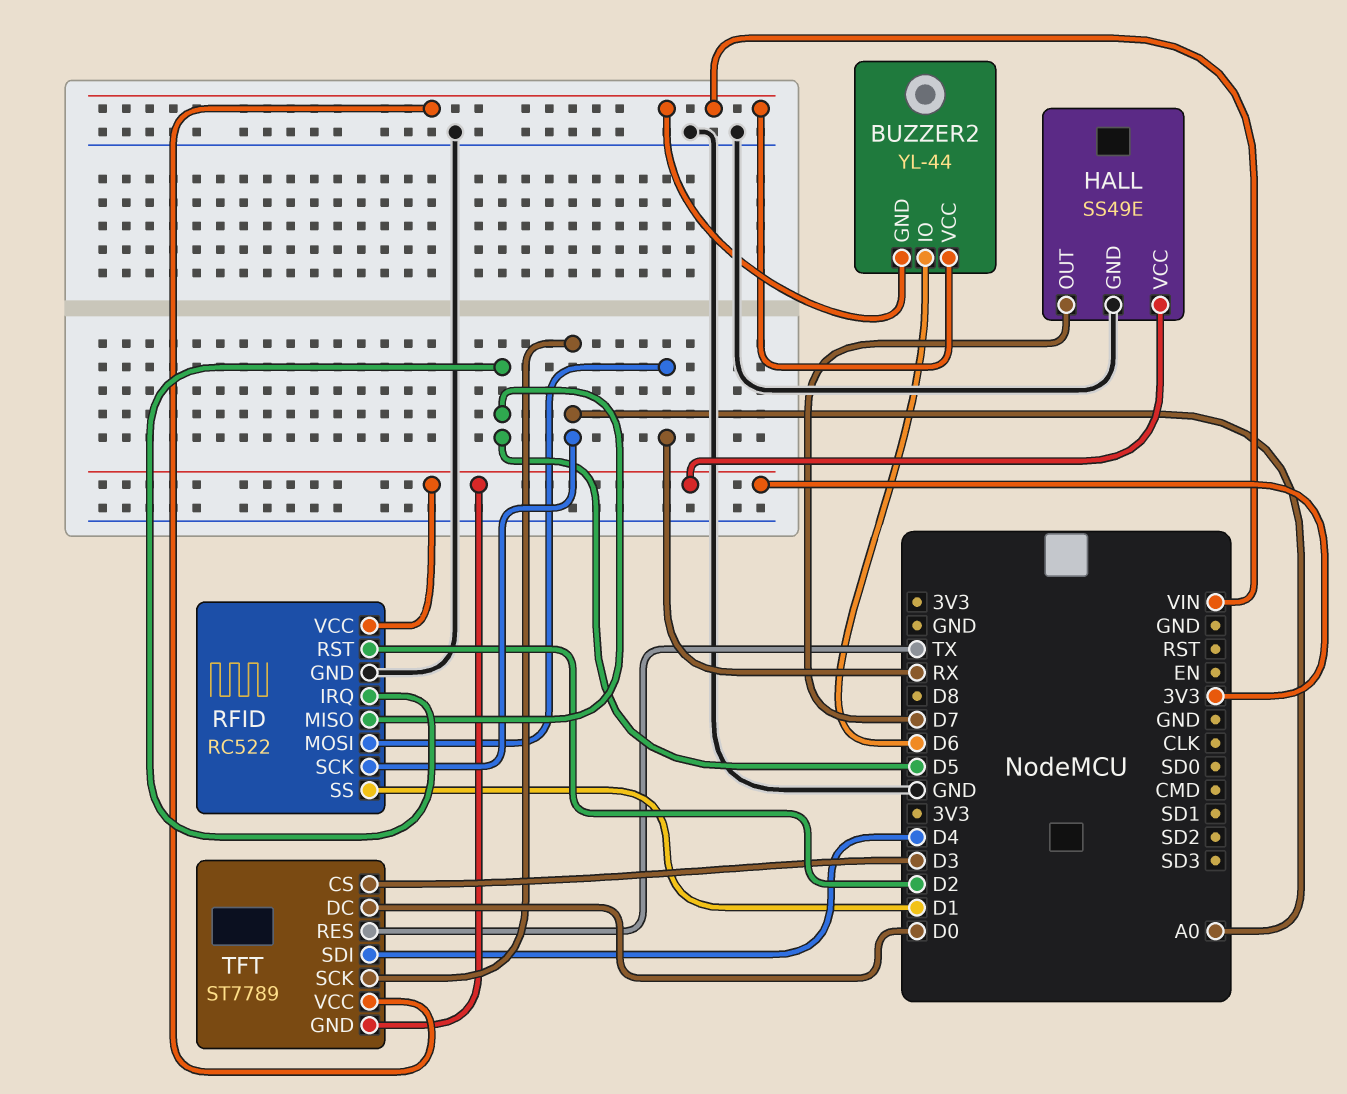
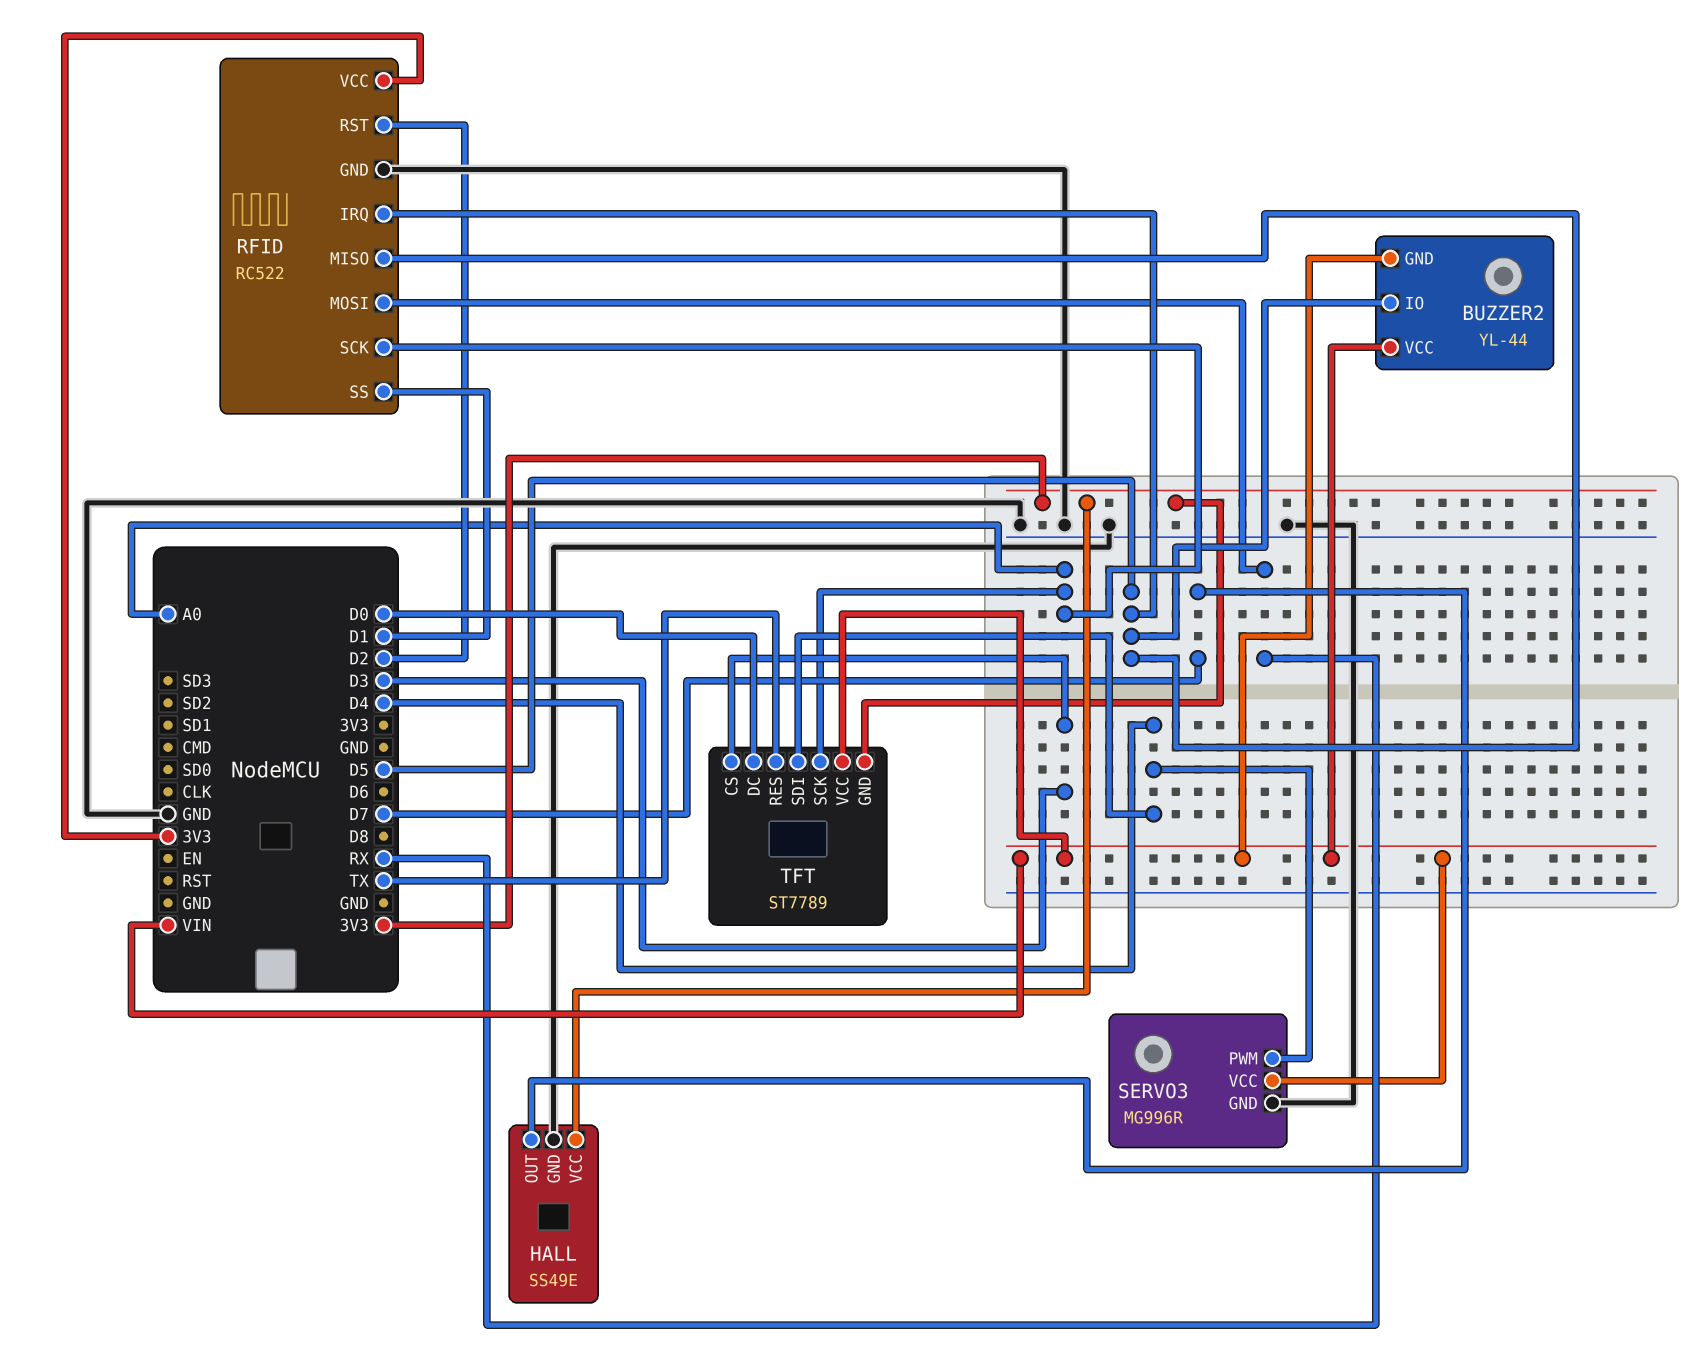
BUZZER2 pin IO: D6 -> D5
SERVO3: none -> MG996R
SERVO3 pin GND: none -> GND
SERVO3 pin PWM: none -> D4
SERVO3 pin VCC: none -> VIN

